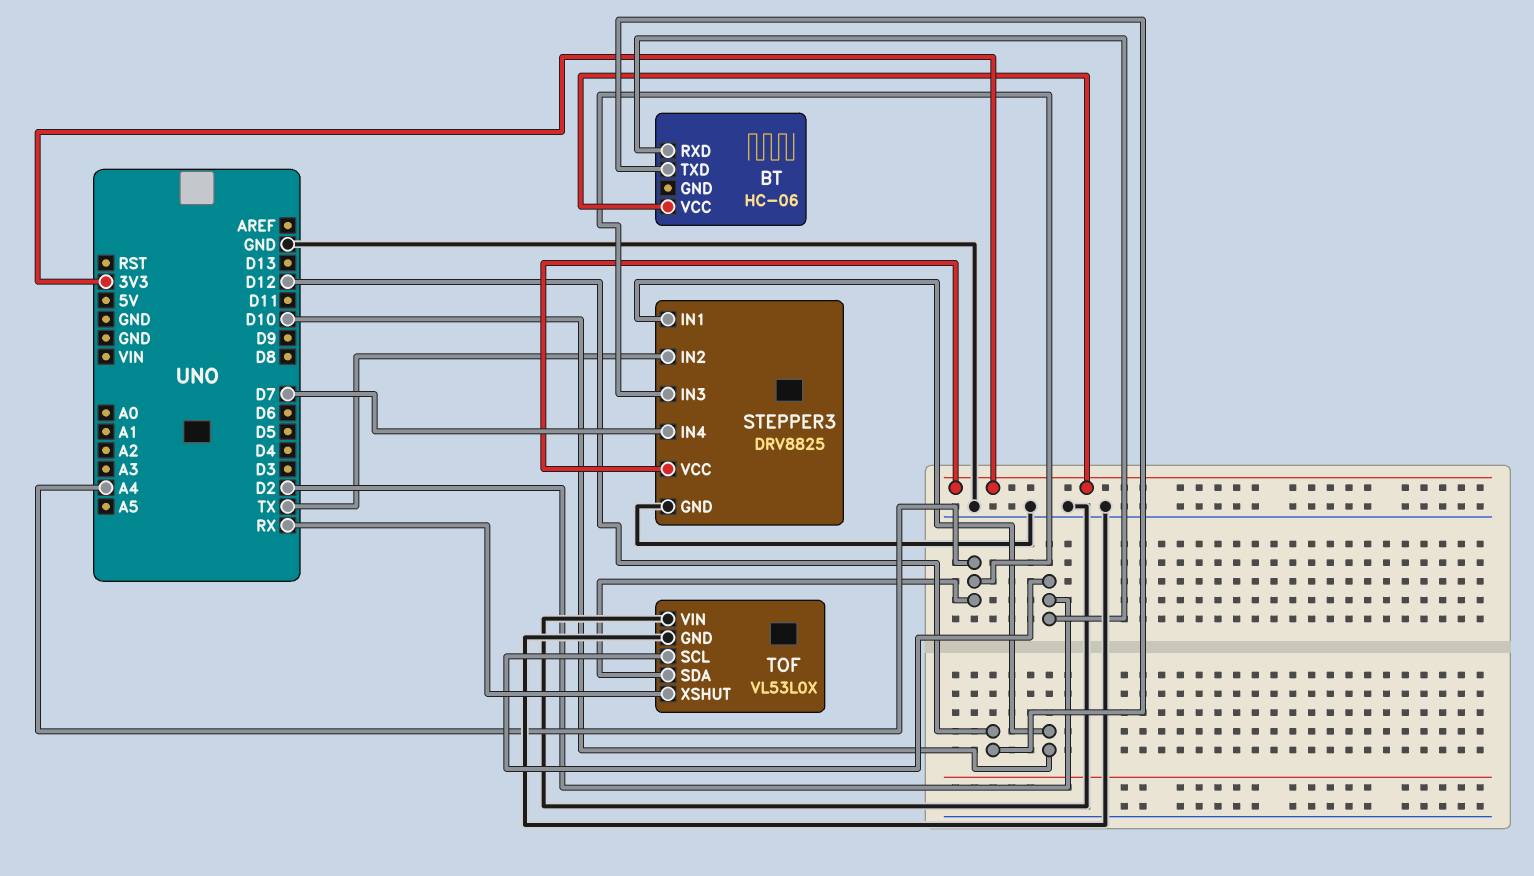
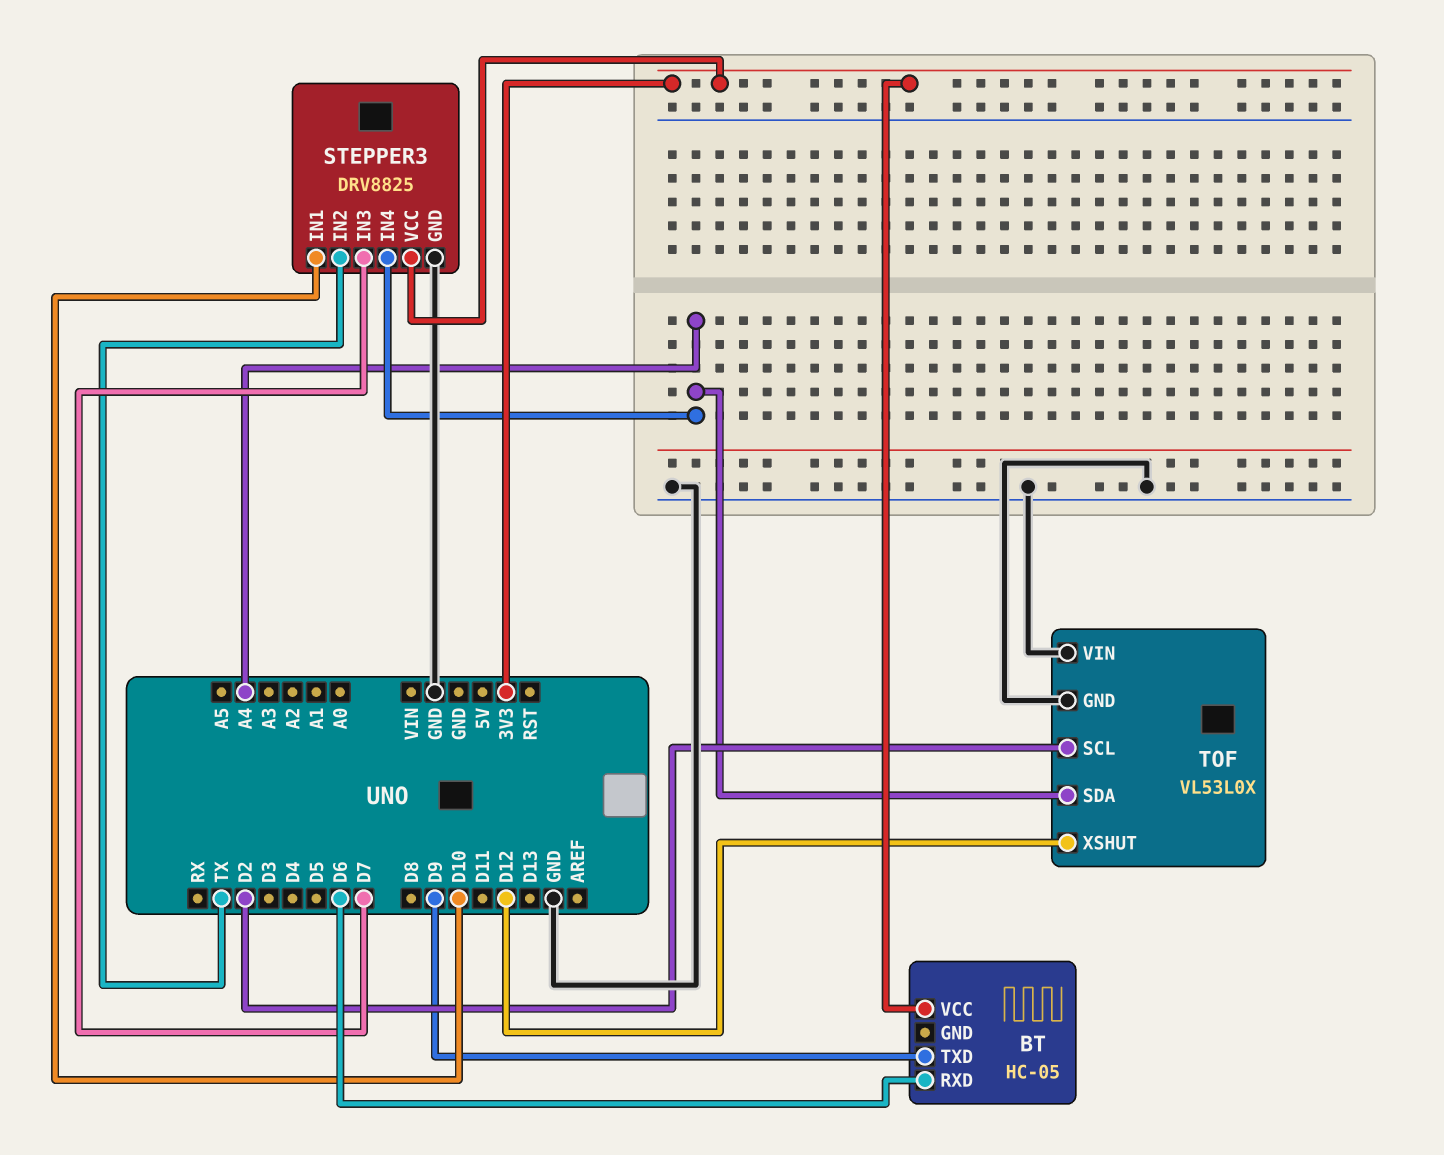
BT: HC-06 -> HC-05
BT pin RXD: D2 -> D6
BT pin TXD: D12 -> D9
STEPPER3 pin IN3: A4 -> D7
STEPPER3 pin IN4: D7 -> A4
TOF pin XSHUT: RX -> D12

